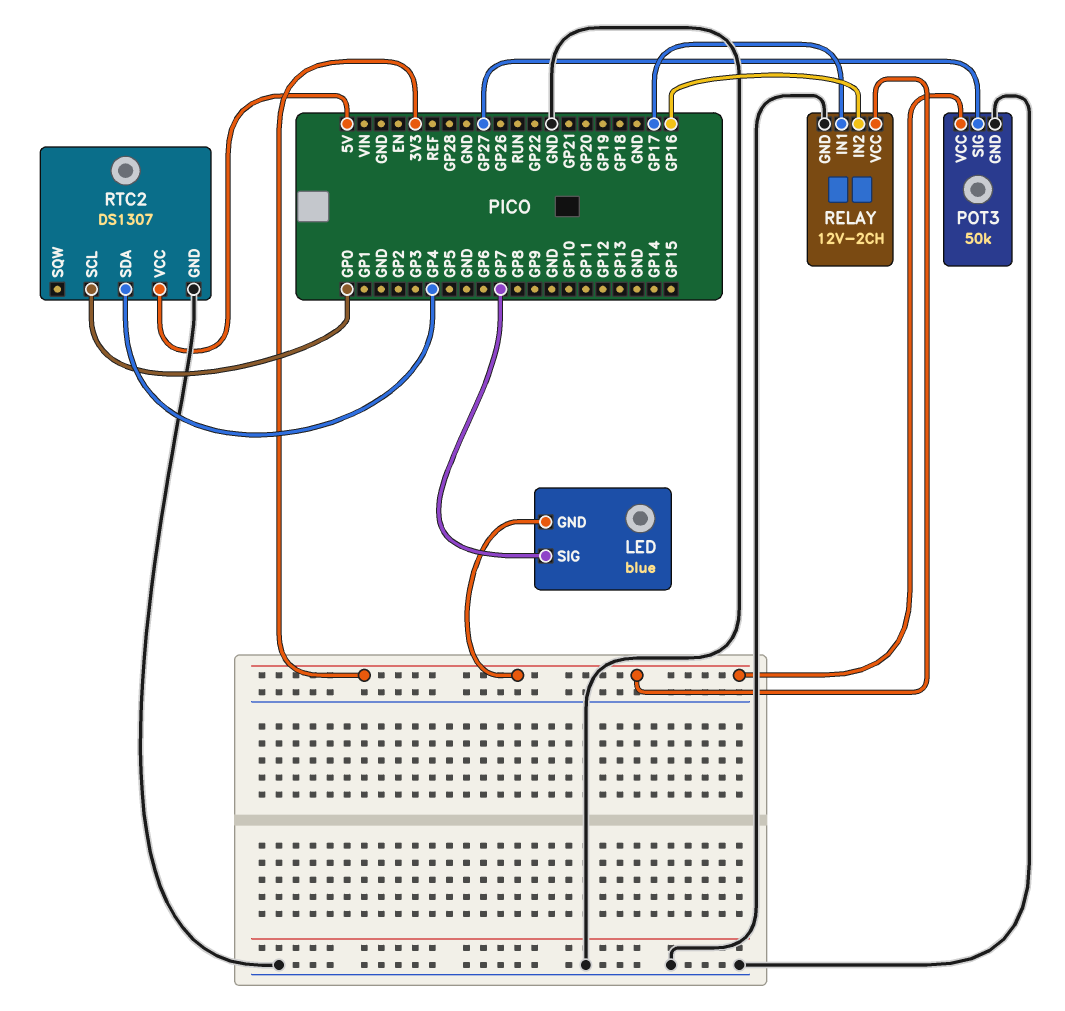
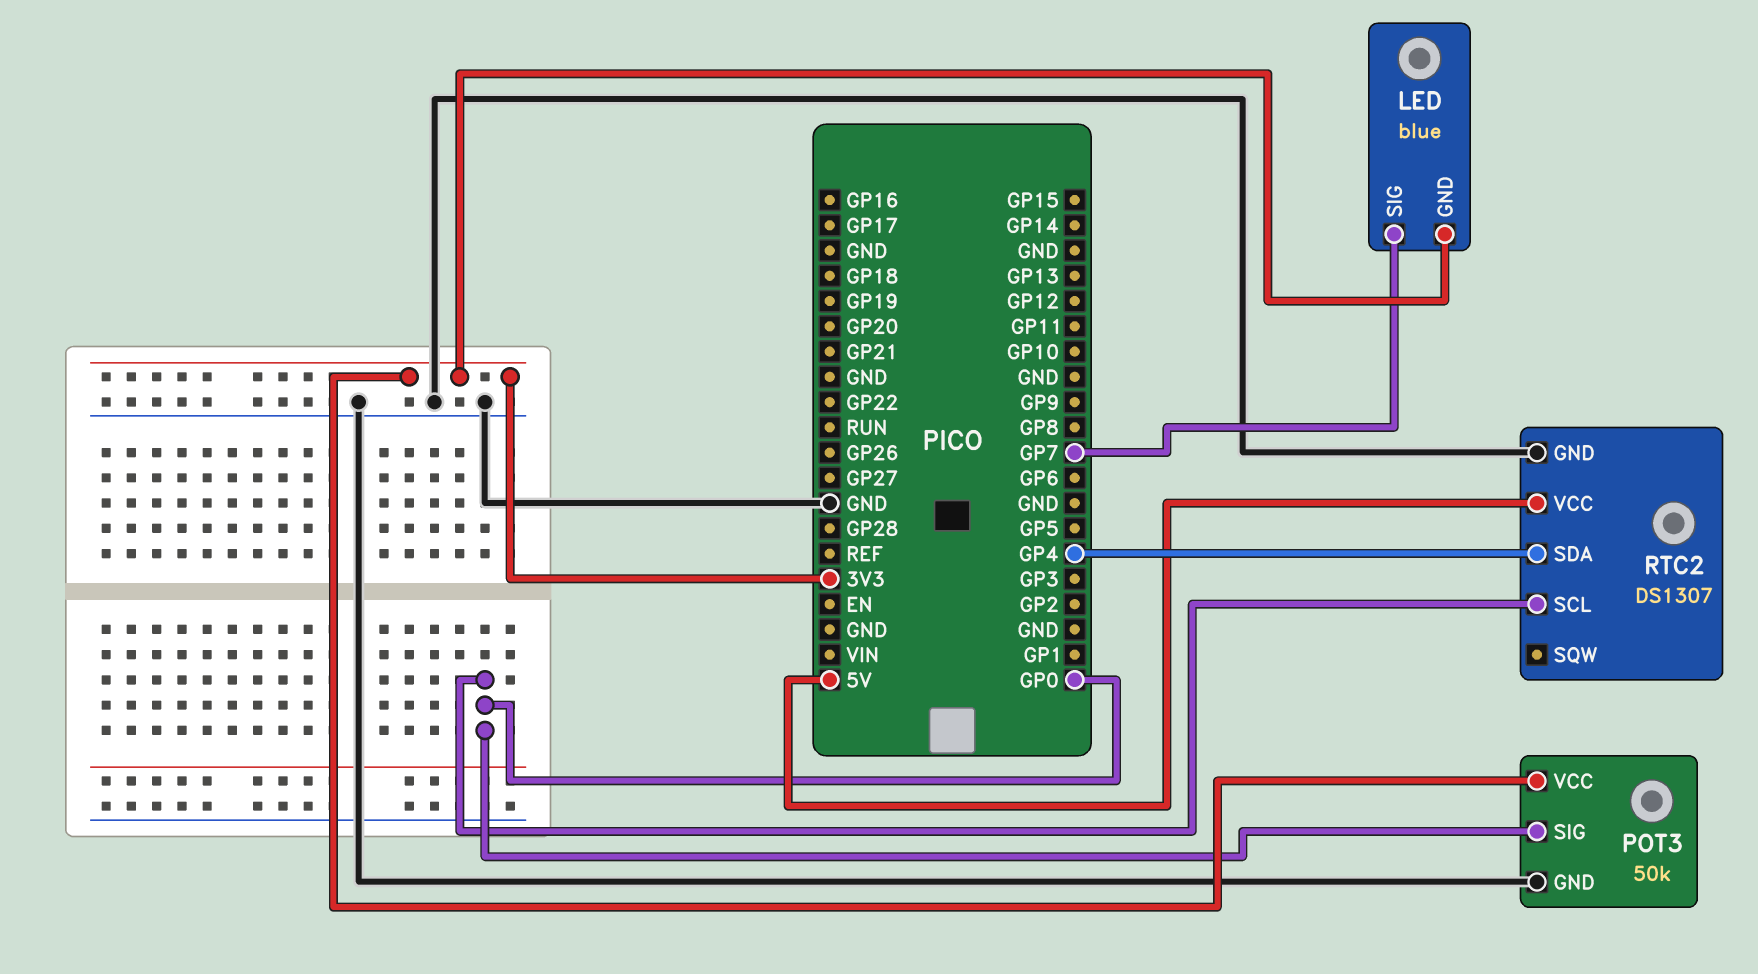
POT3 pin SIG: GP27 -> GP0
RELAY: 12V-2CH -> none
RELAY pin GND: GND -> none
RELAY pin IN1: GP17 -> none
RELAY pin IN2: GP16 -> none
RELAY pin VCC: 3V3 -> none

